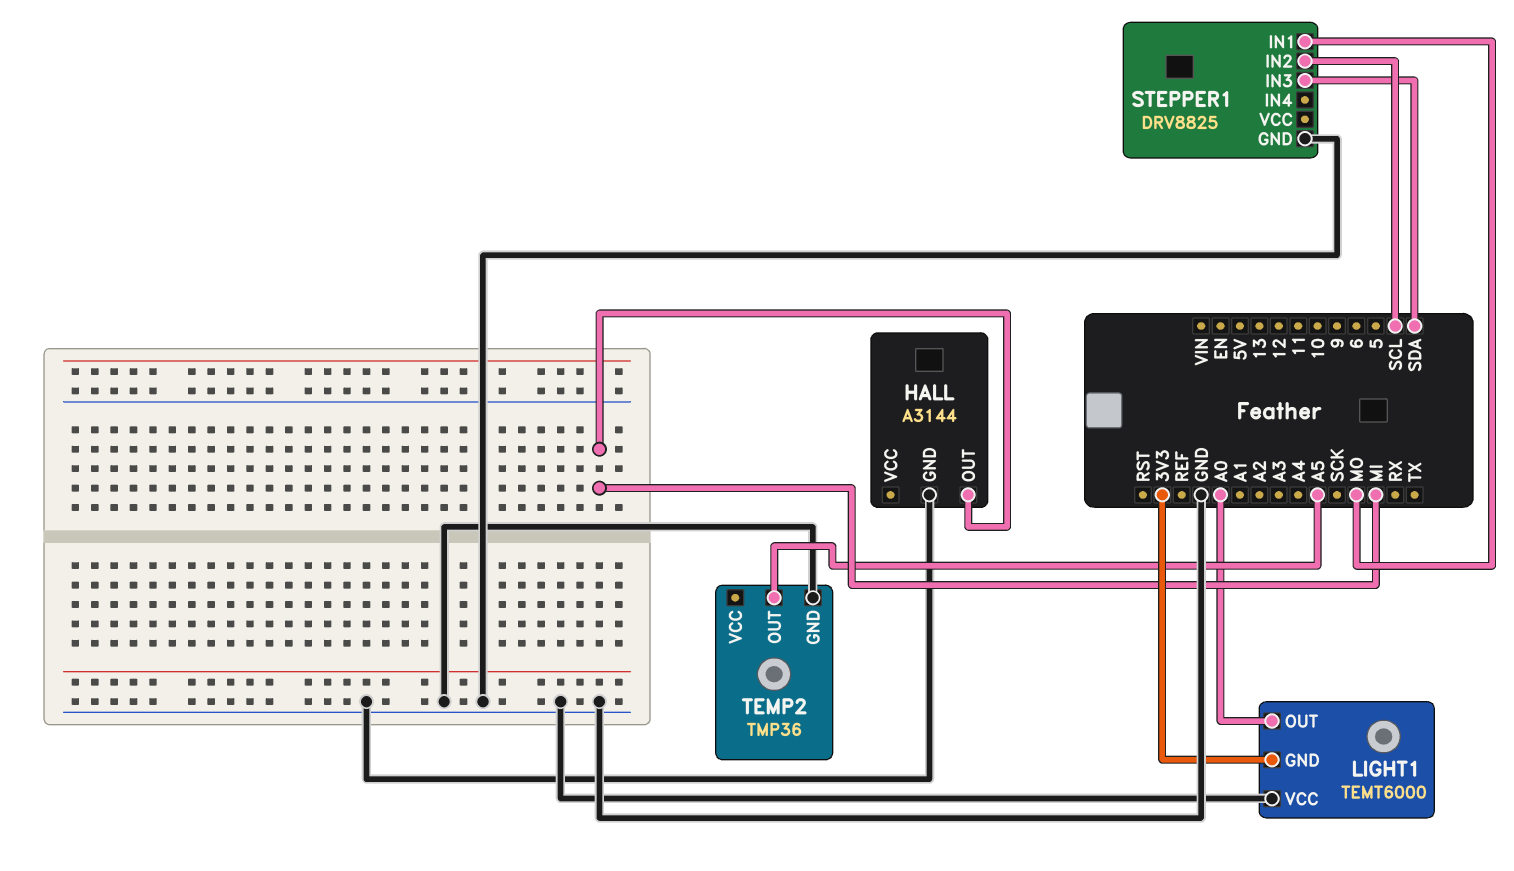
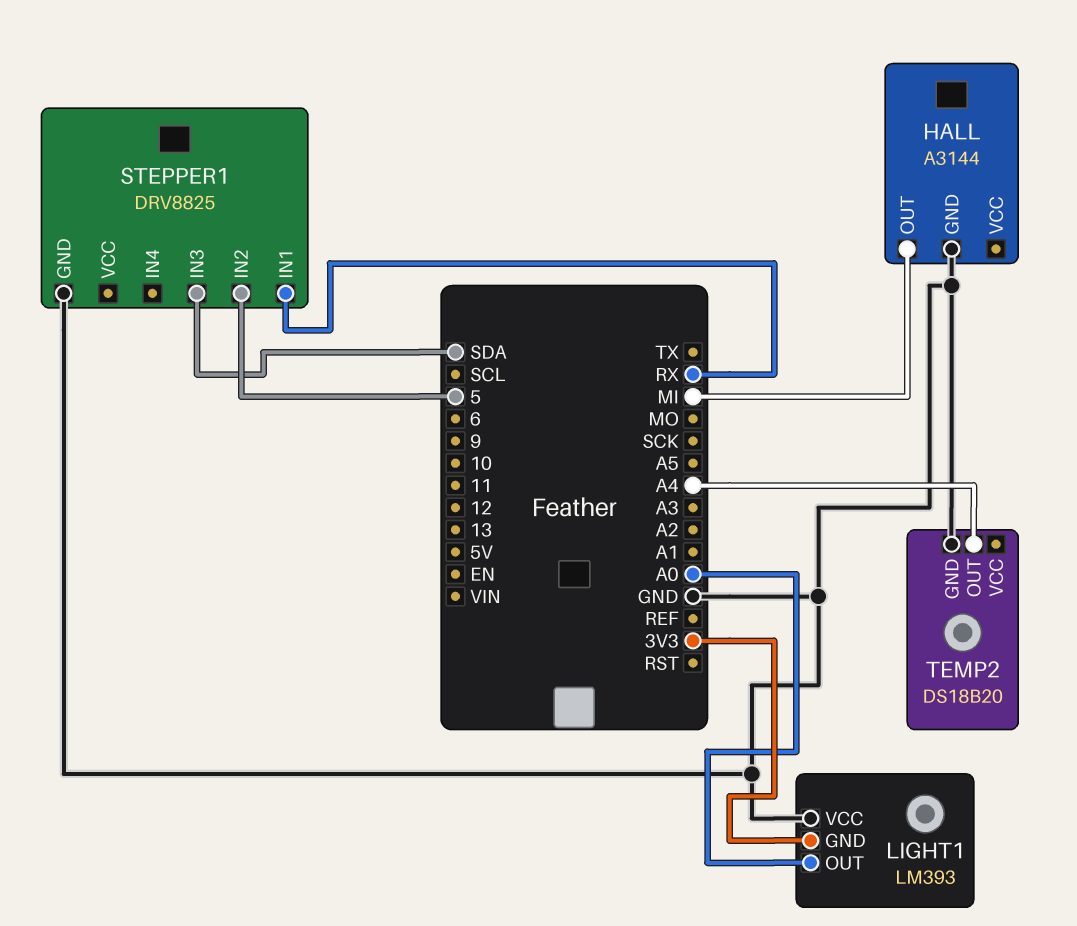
LIGHT1: TEMT6000 -> LM393
STEPPER1 pin IN1: MO -> RX
STEPPER1 pin IN2: SCL -> 5
TEMP2: TMP36 -> DS18B20
TEMP2 pin OUT: A5 -> A4

